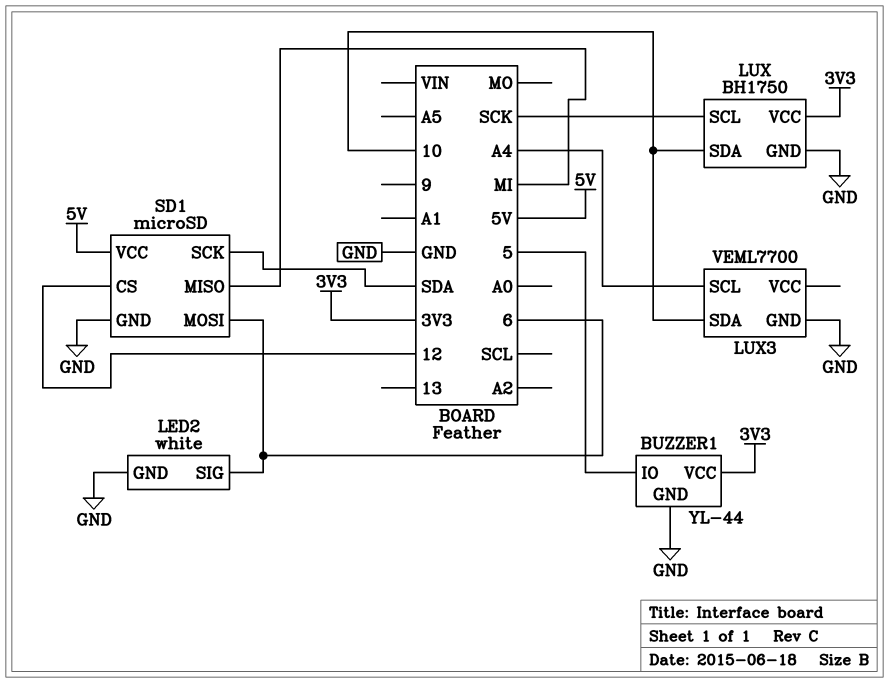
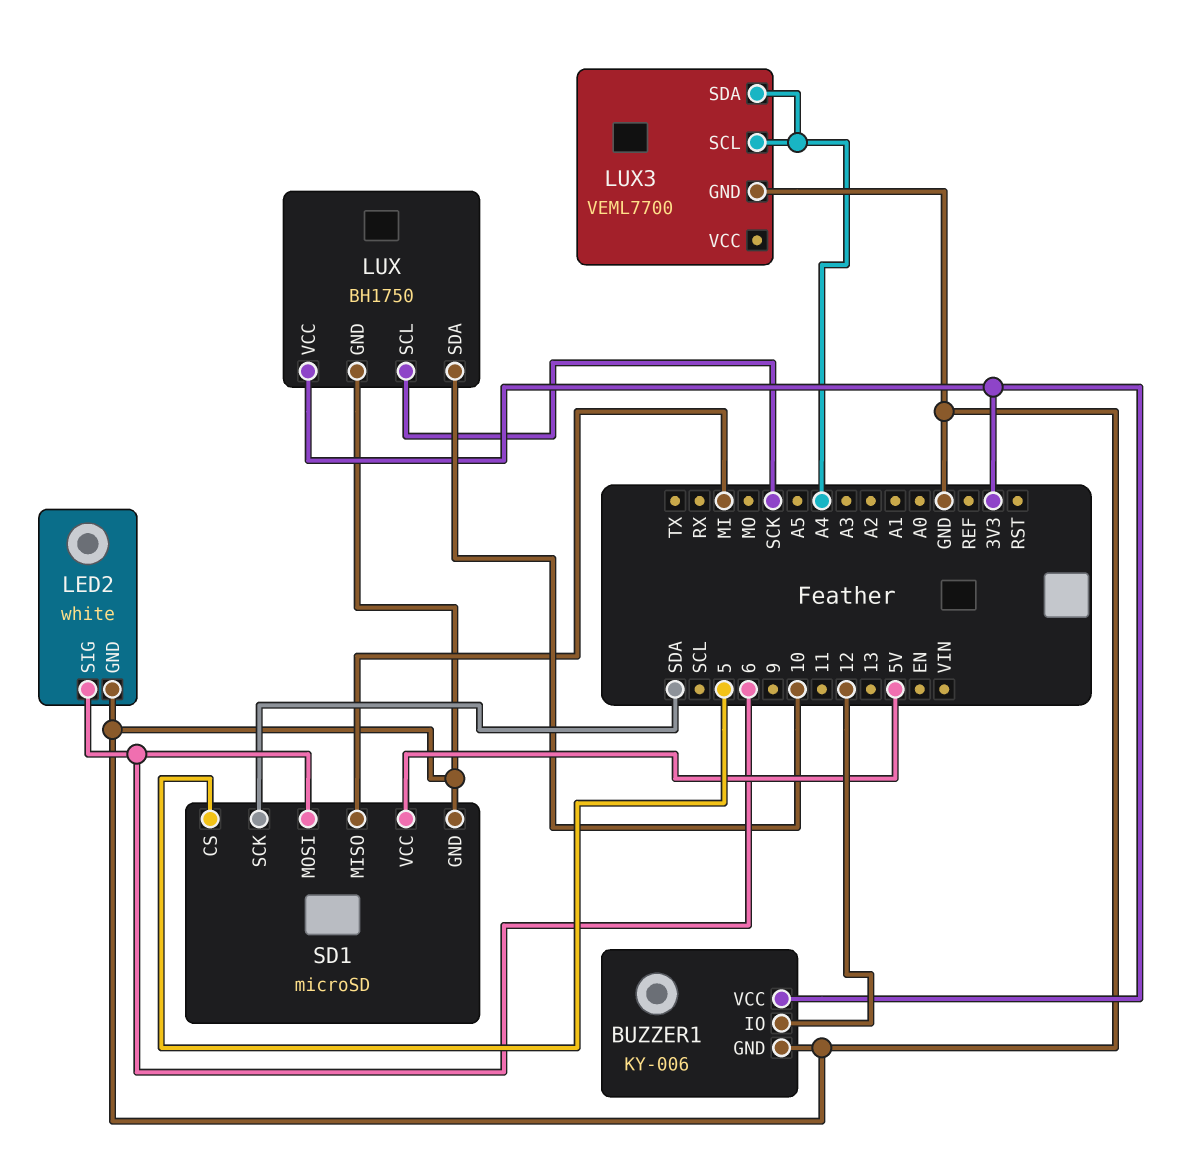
BUZZER1: YL-44 -> KY-006
BUZZER1 pin IO: 5 -> 12
LUX3 pin SDA: 10 -> A4
SD1 pin CS: 12 -> 5

